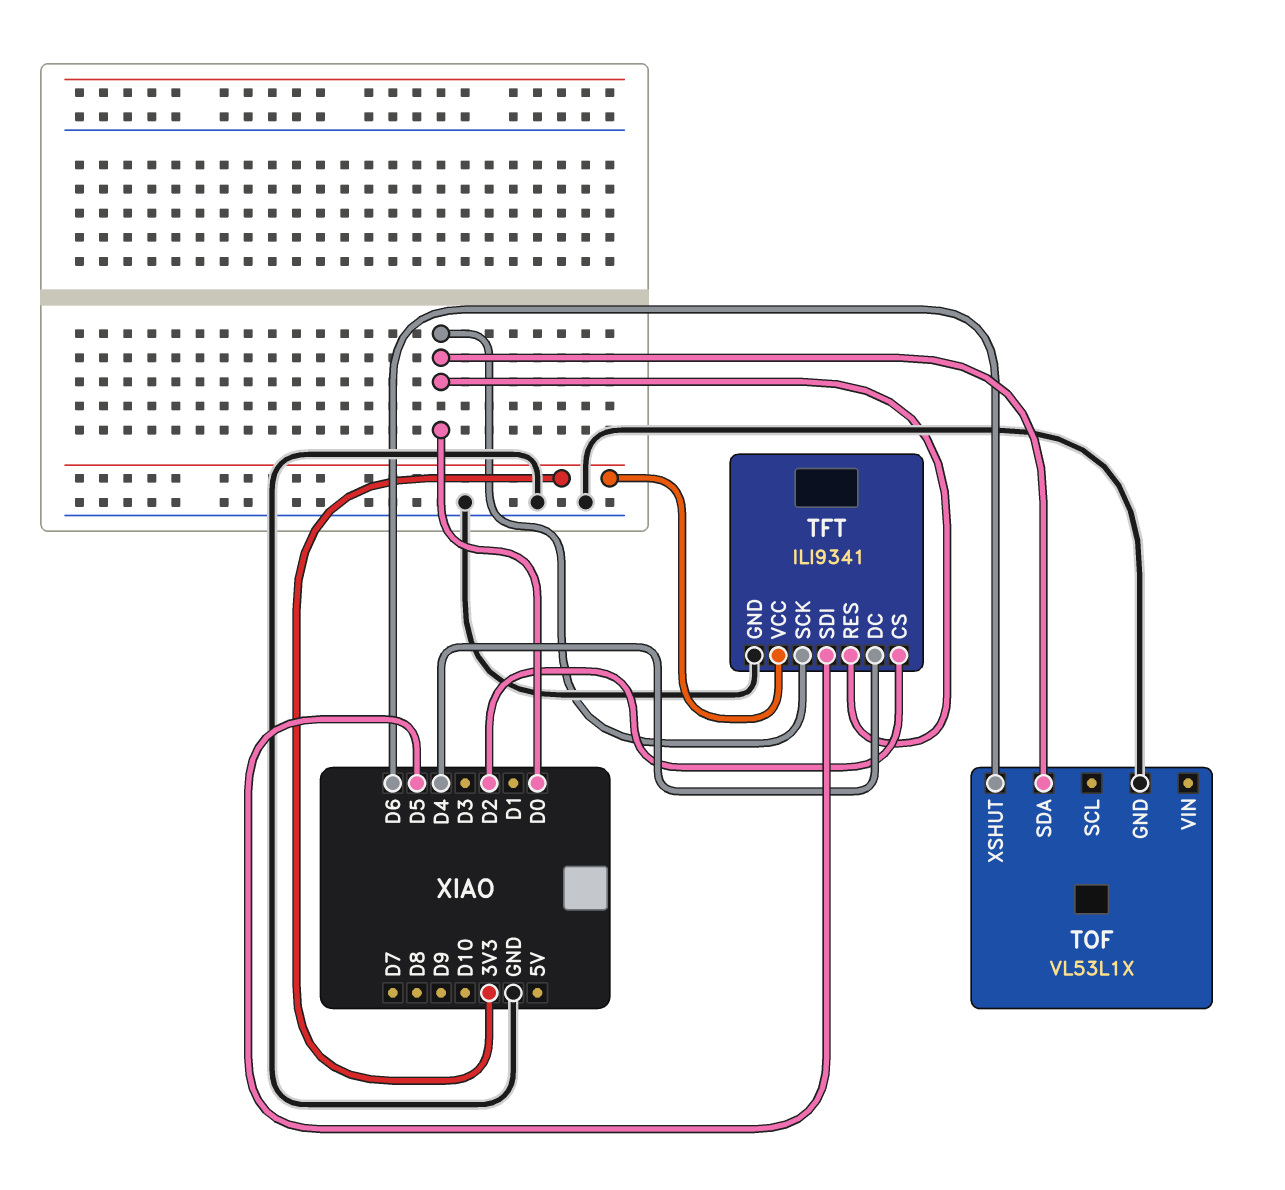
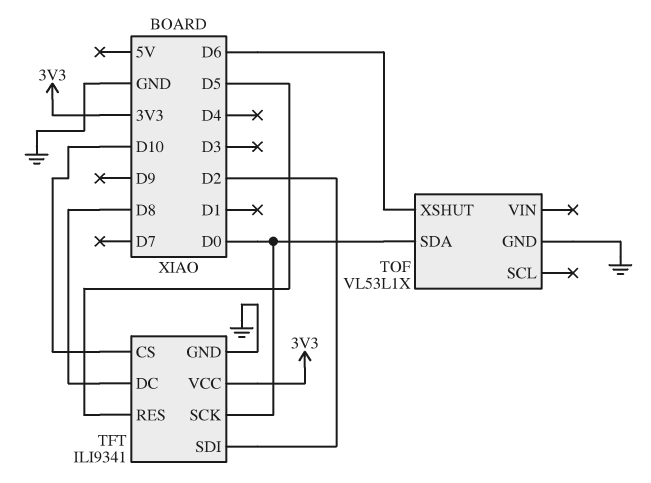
TFT pin CS: D2 -> D10
TFT pin DC: D4 -> D8
TFT pin RES: D0 -> D5
TFT pin SDI: D5 -> D2

